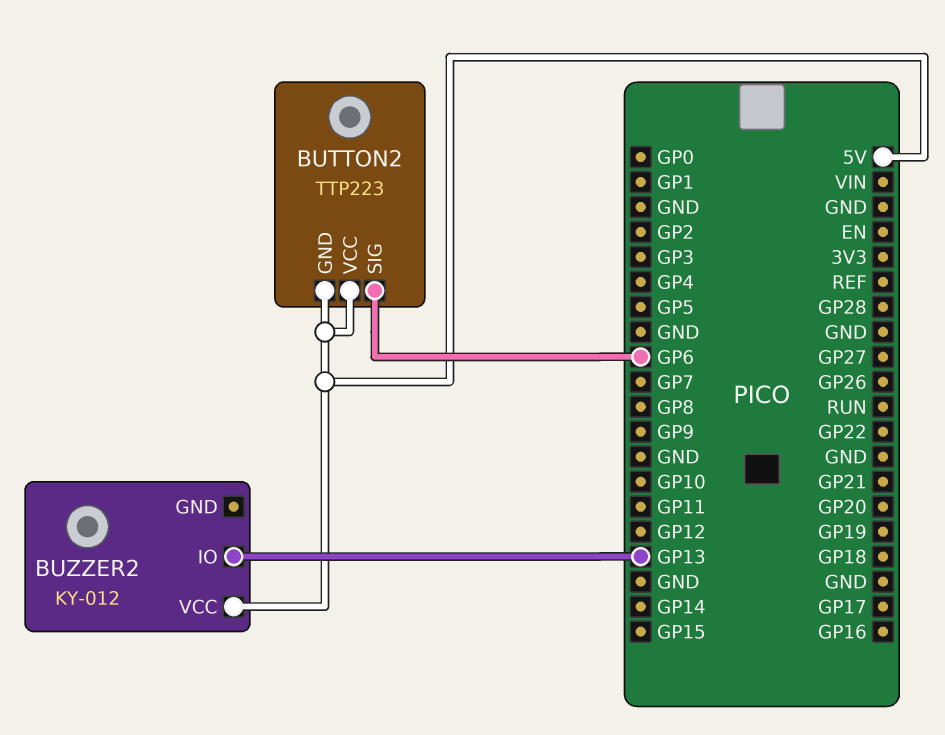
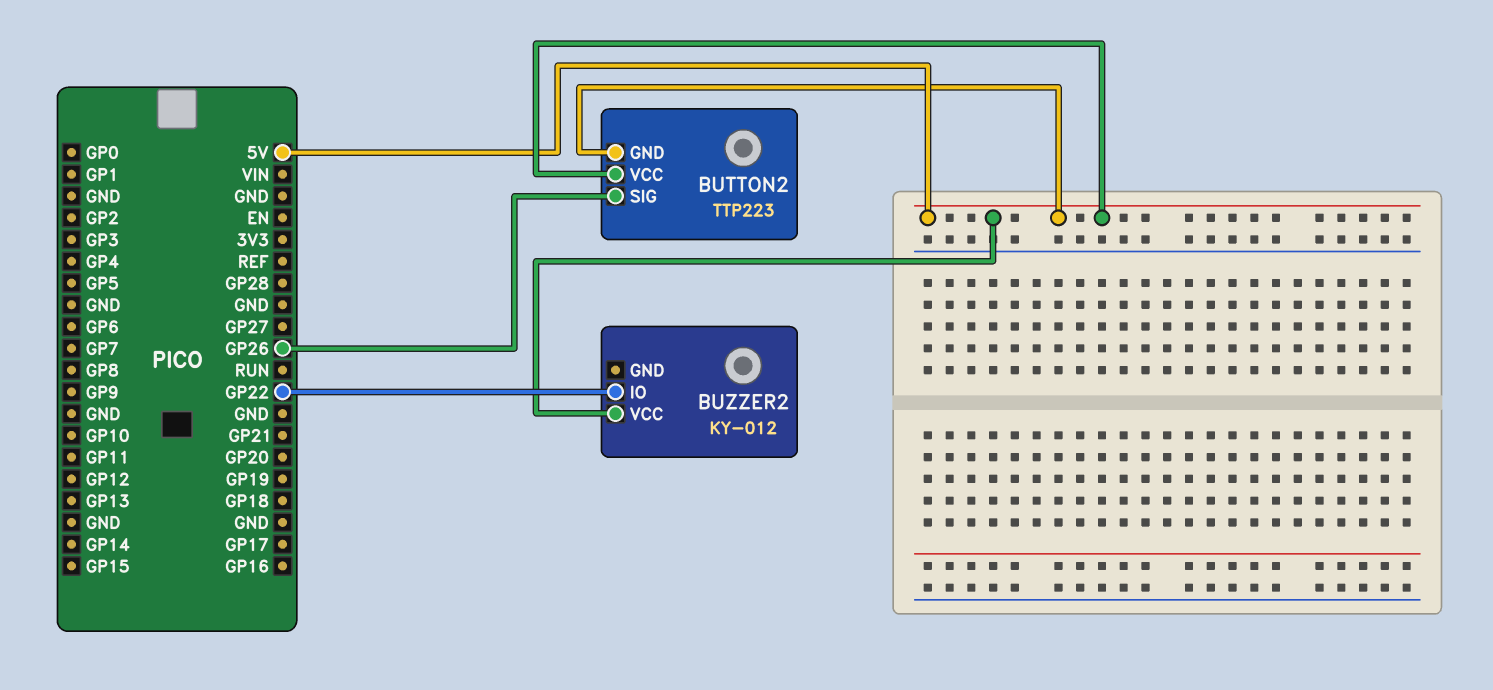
BUTTON2 pin SIG: GP6 -> GP26
BUZZER2 pin IO: GP13 -> GP22

